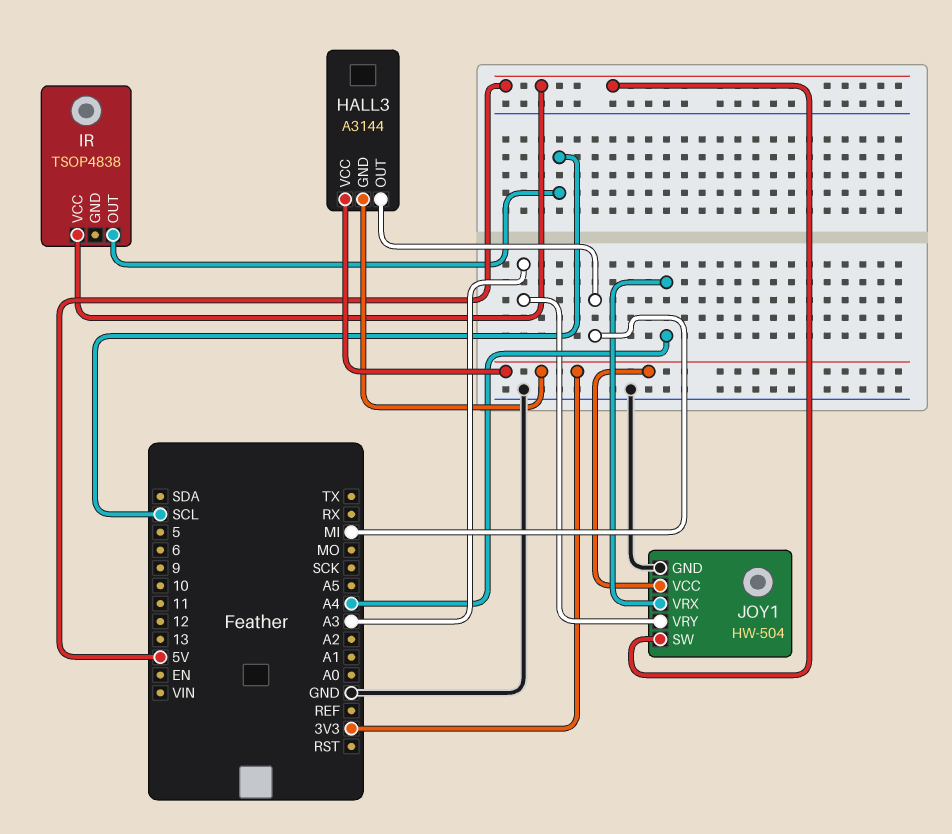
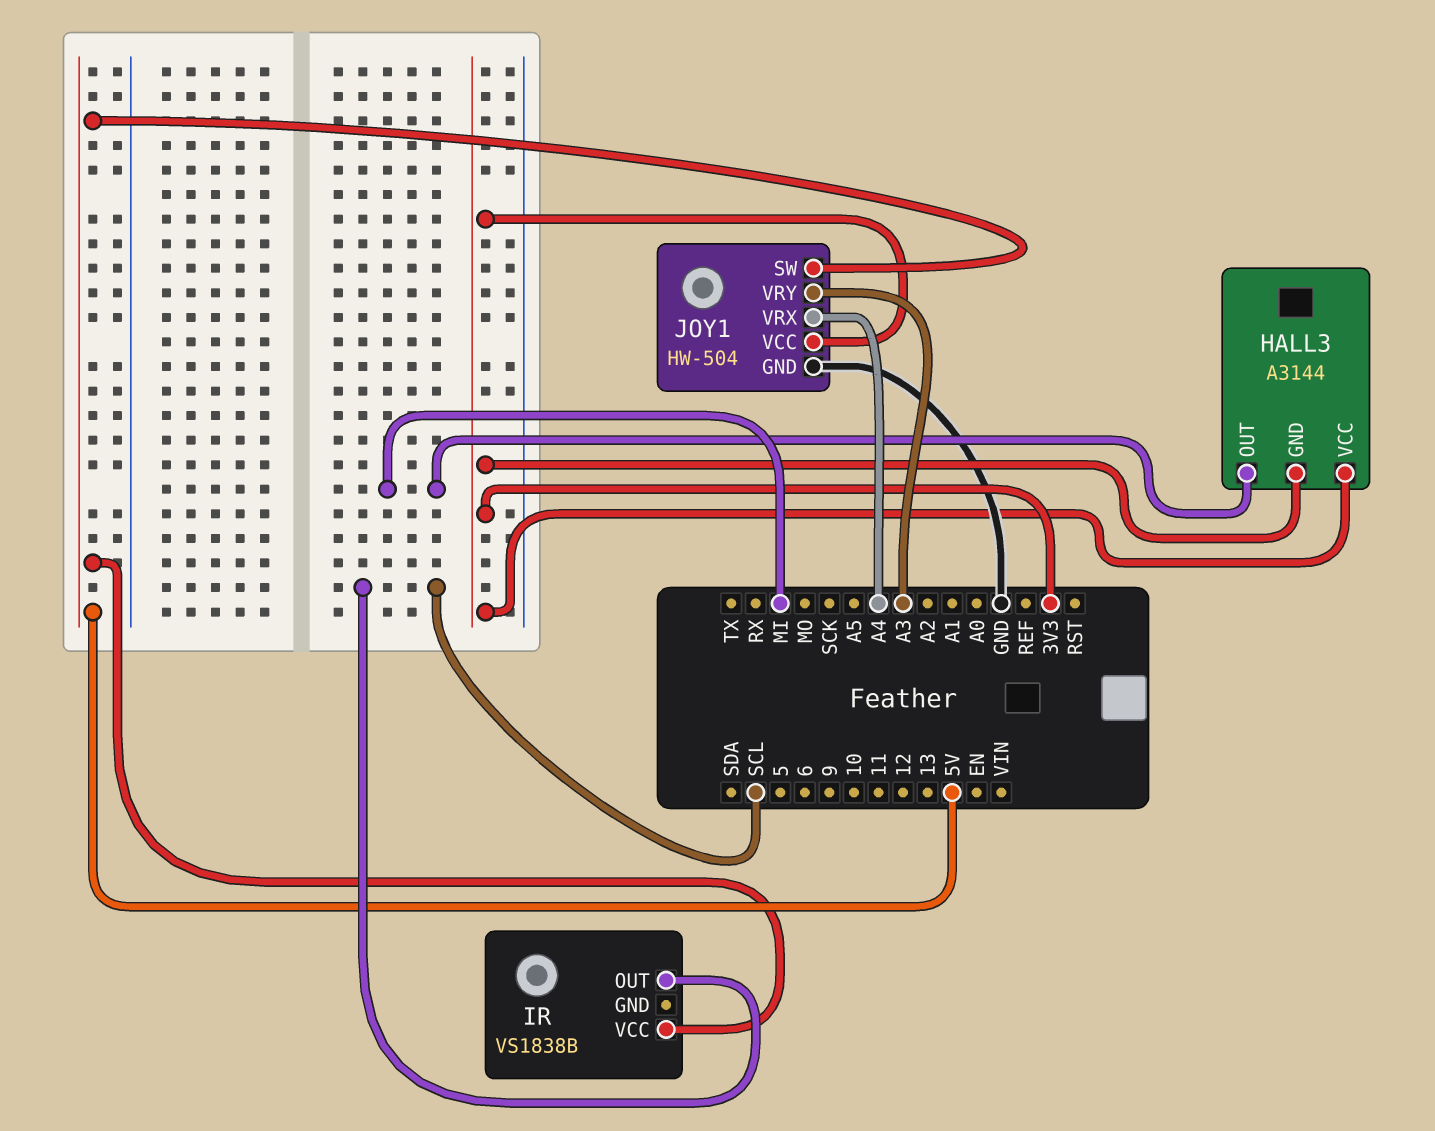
IR: TSOP4838 -> VS1838B

